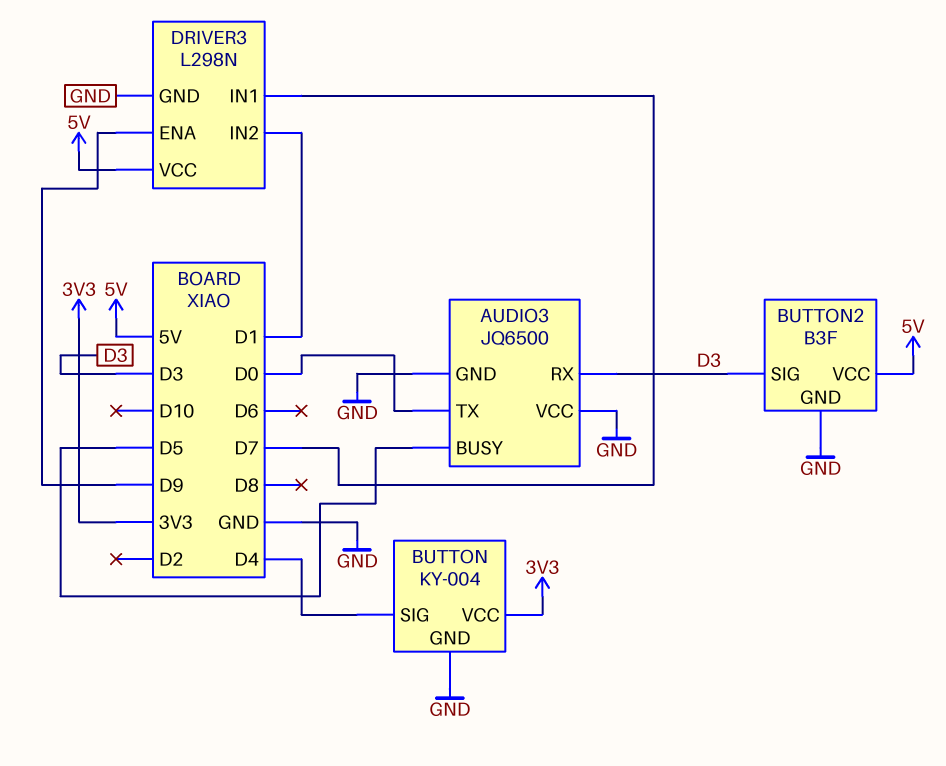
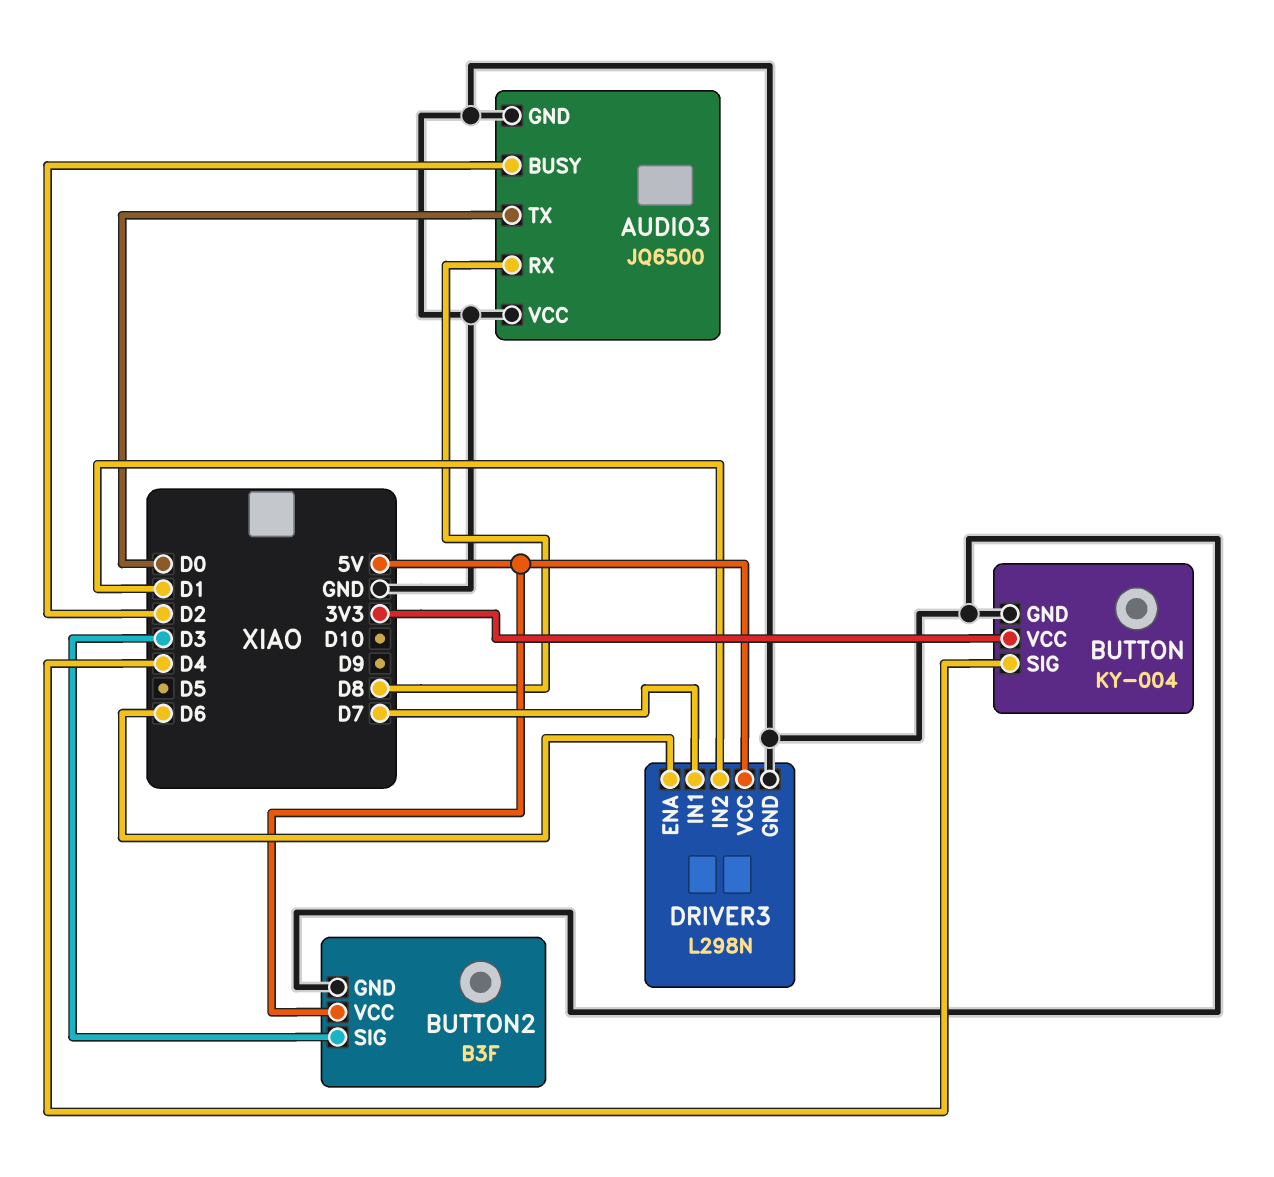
AUDIO3 pin BUSY: D5 -> D2
AUDIO3 pin RX: D3 -> D8
DRIVER3 pin ENA: D9 -> D6

